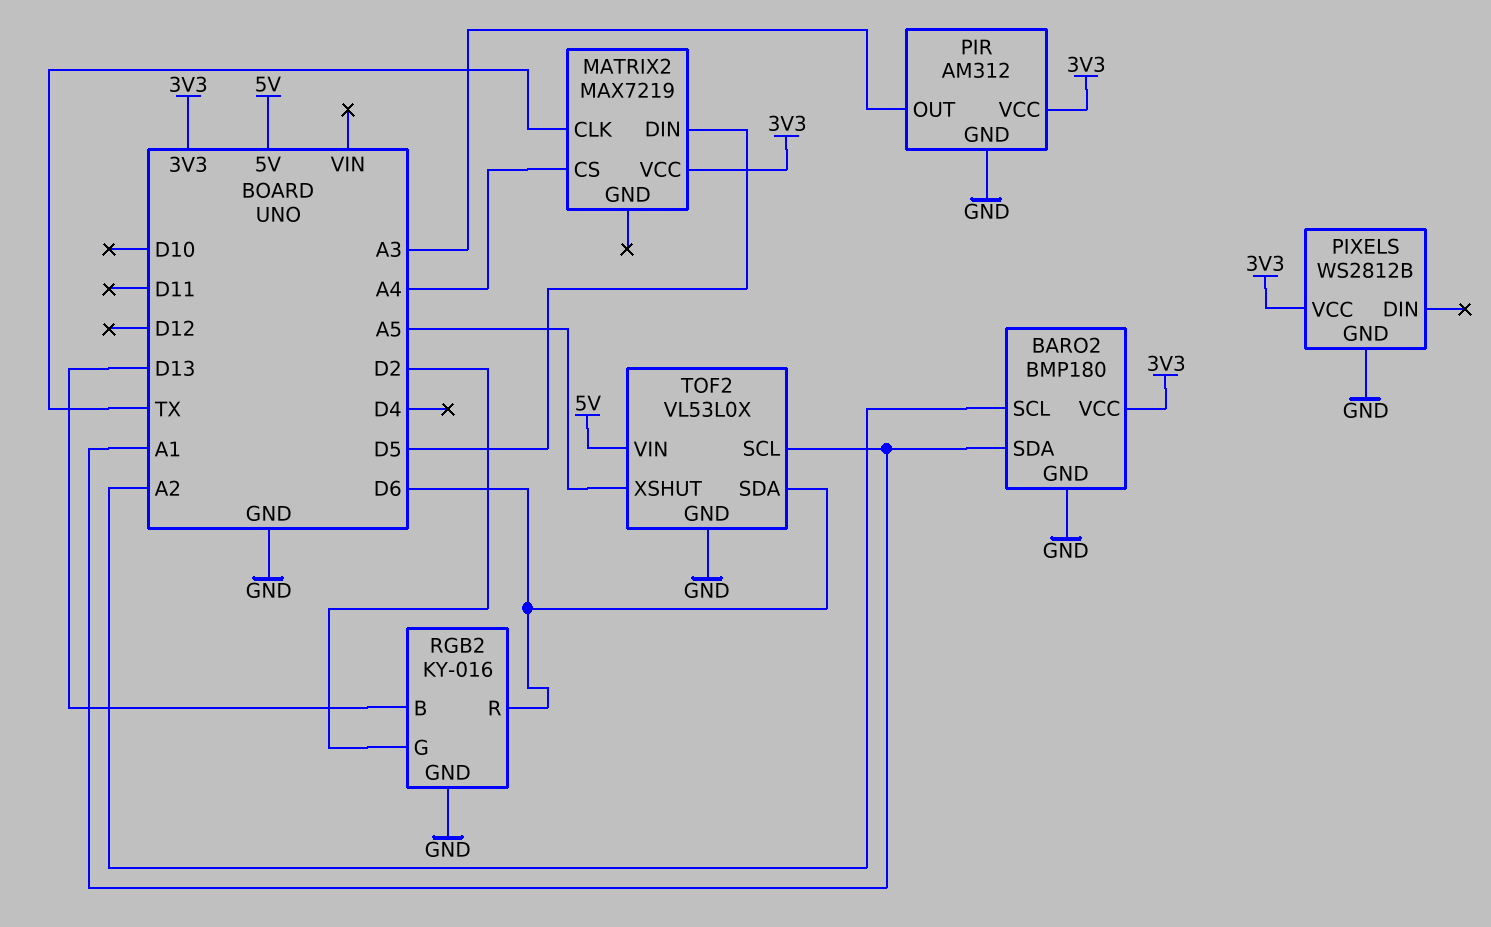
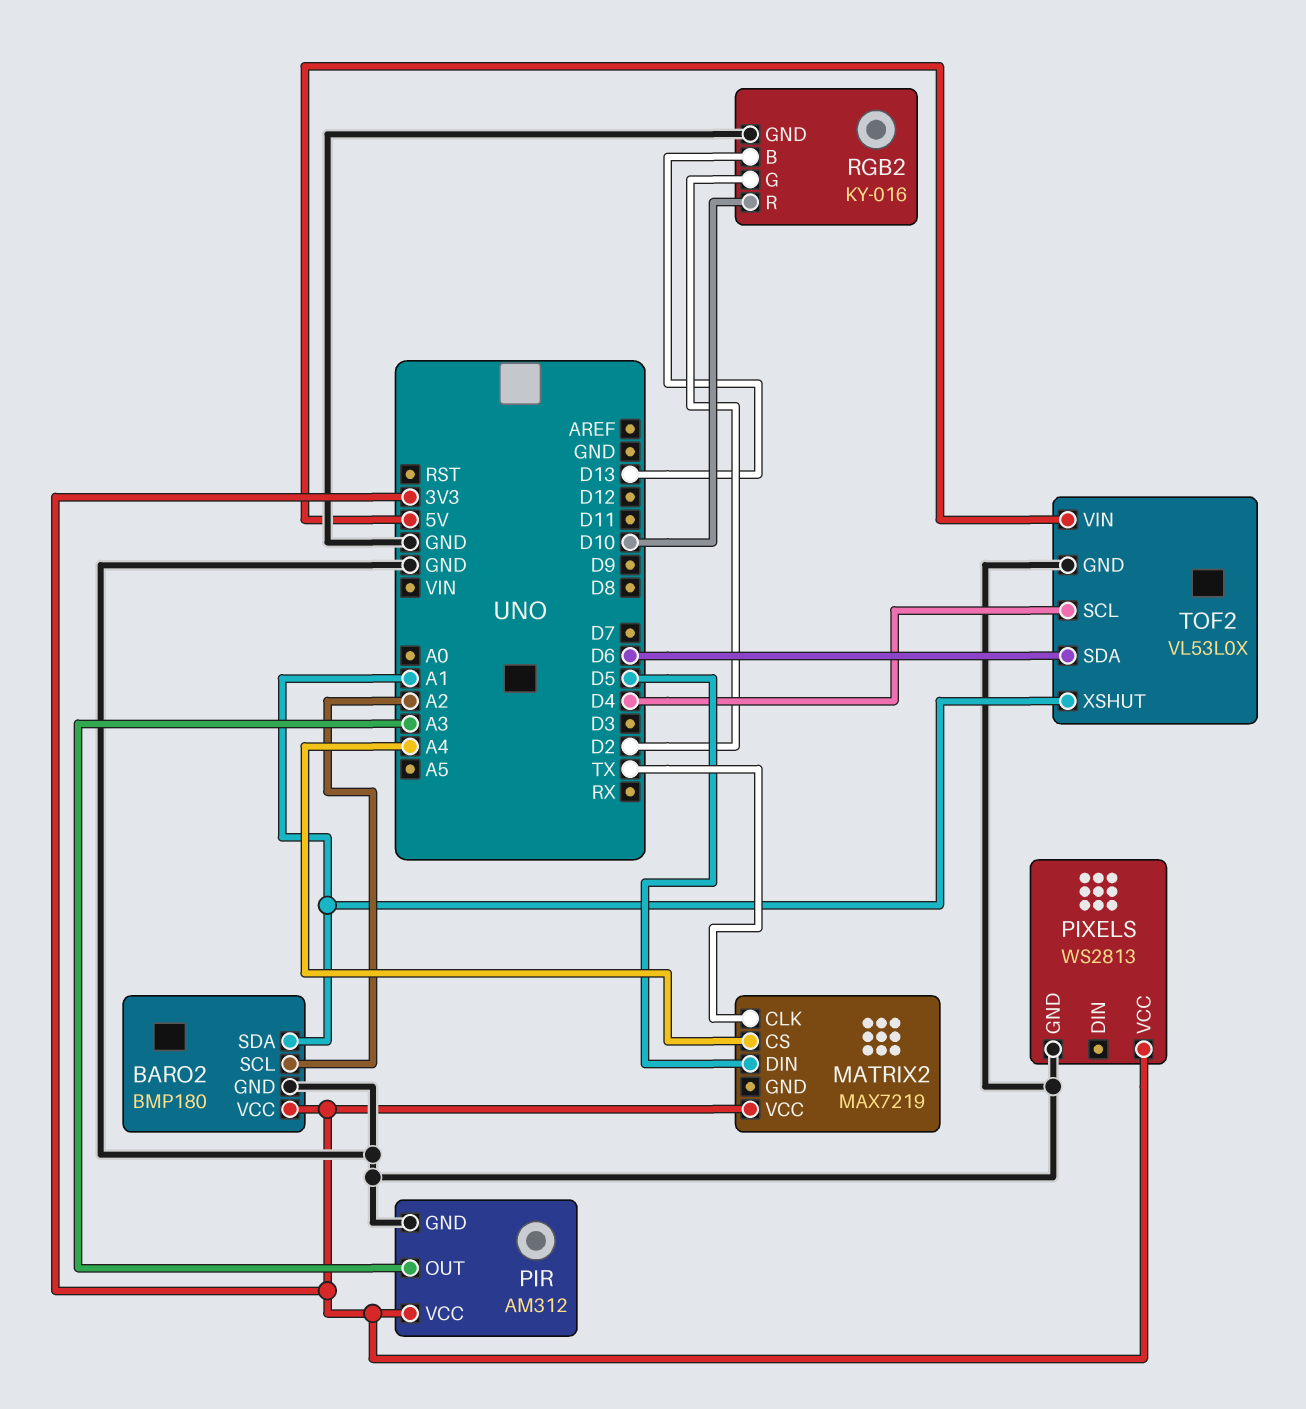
PIXELS: WS2812B -> WS2813
RGB2 pin R: D6 -> D10
TOF2 pin SCL: A1 -> D4
TOF2 pin XSHUT: A5 -> A1

